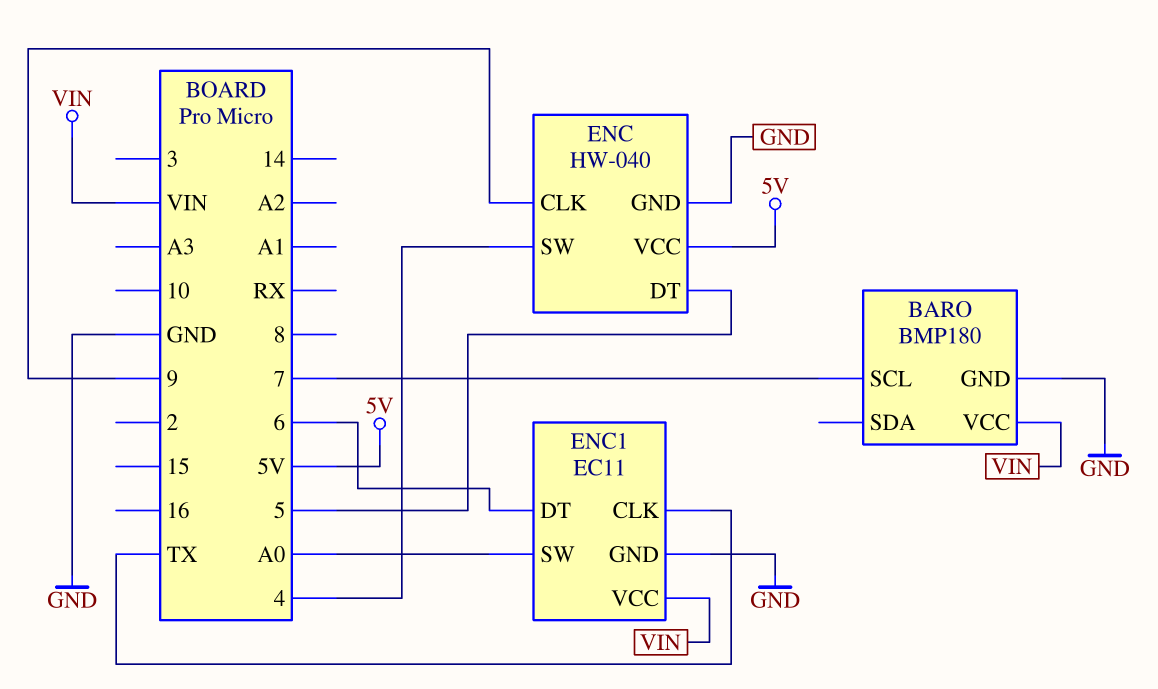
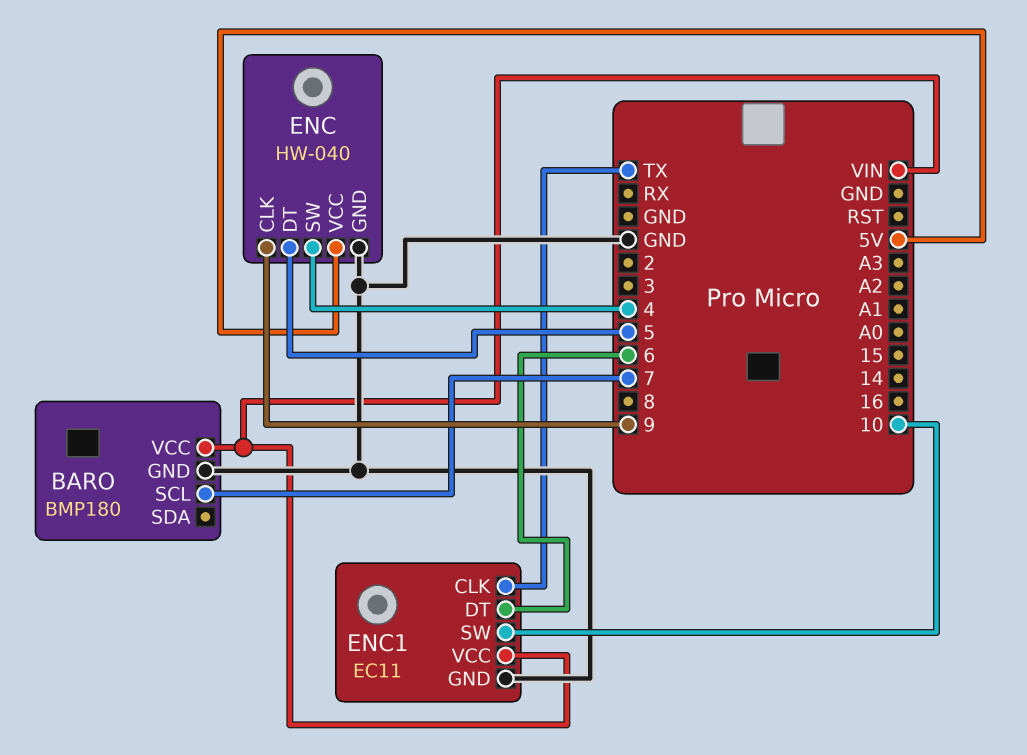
ENC1 pin SW: A0 -> 10

